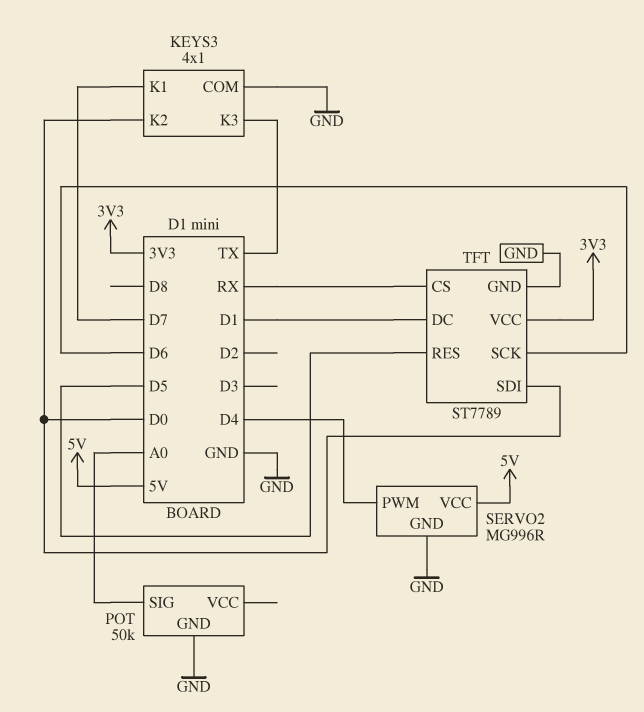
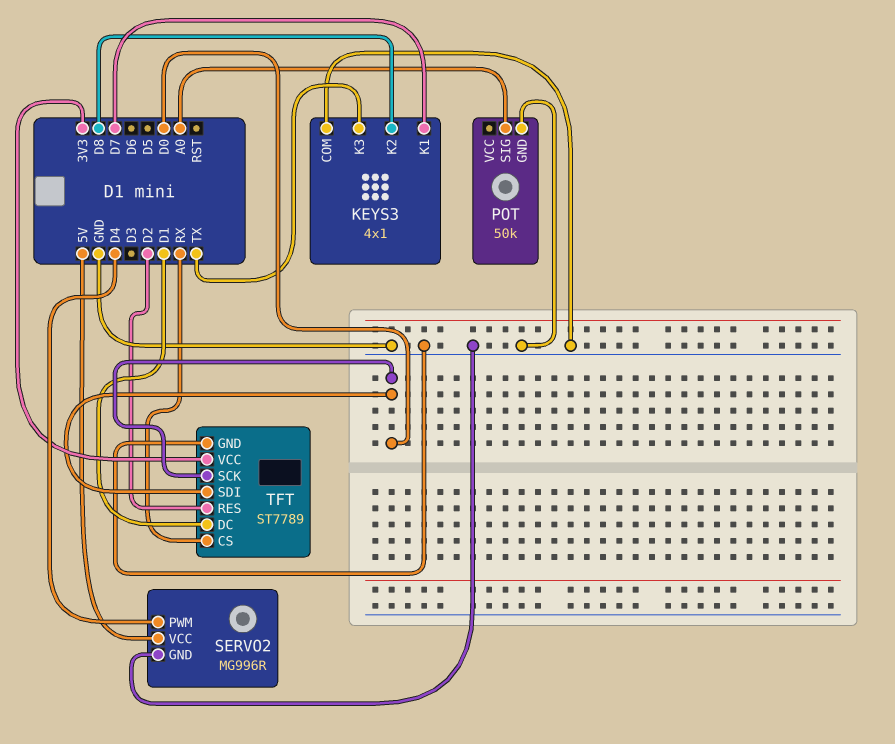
KEYS3 pin K2: D0 -> D8
TFT pin RES: D5 -> D2
TFT pin SCK: D6 -> D0

